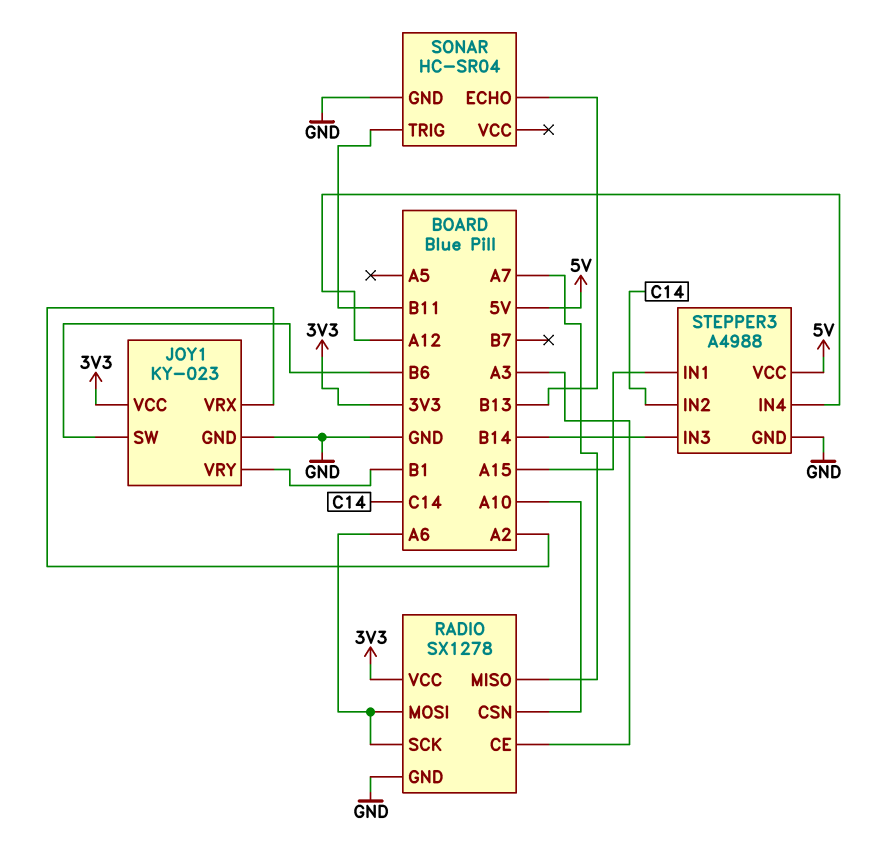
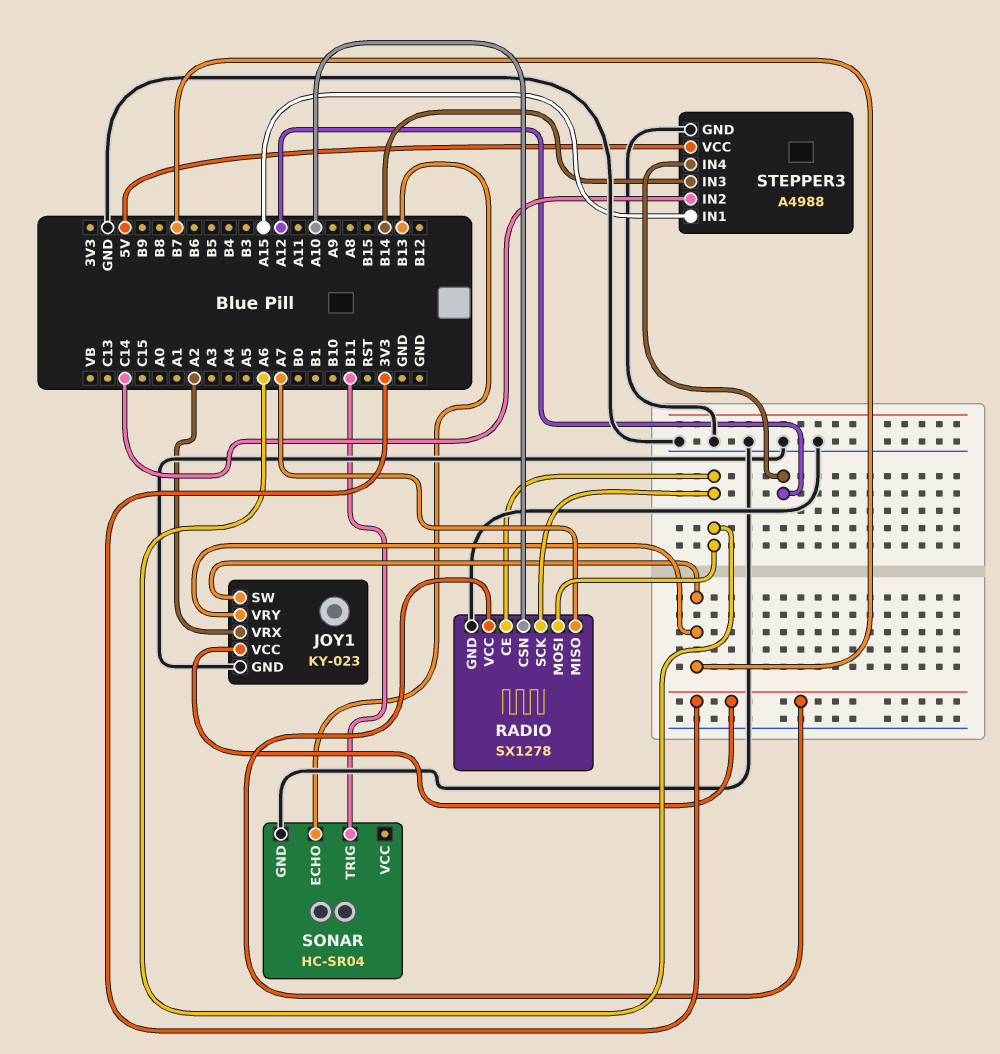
JOY1 pin SW: B6 -> B7
JOY1 pin VRY: B1 -> B7
RADIO pin CE: A3 -> A6

